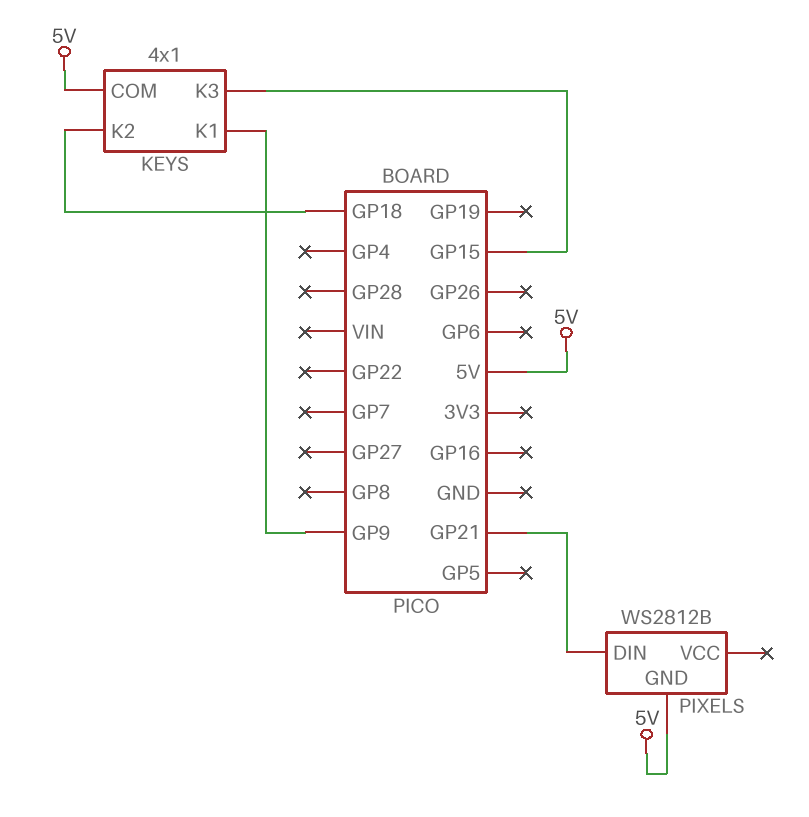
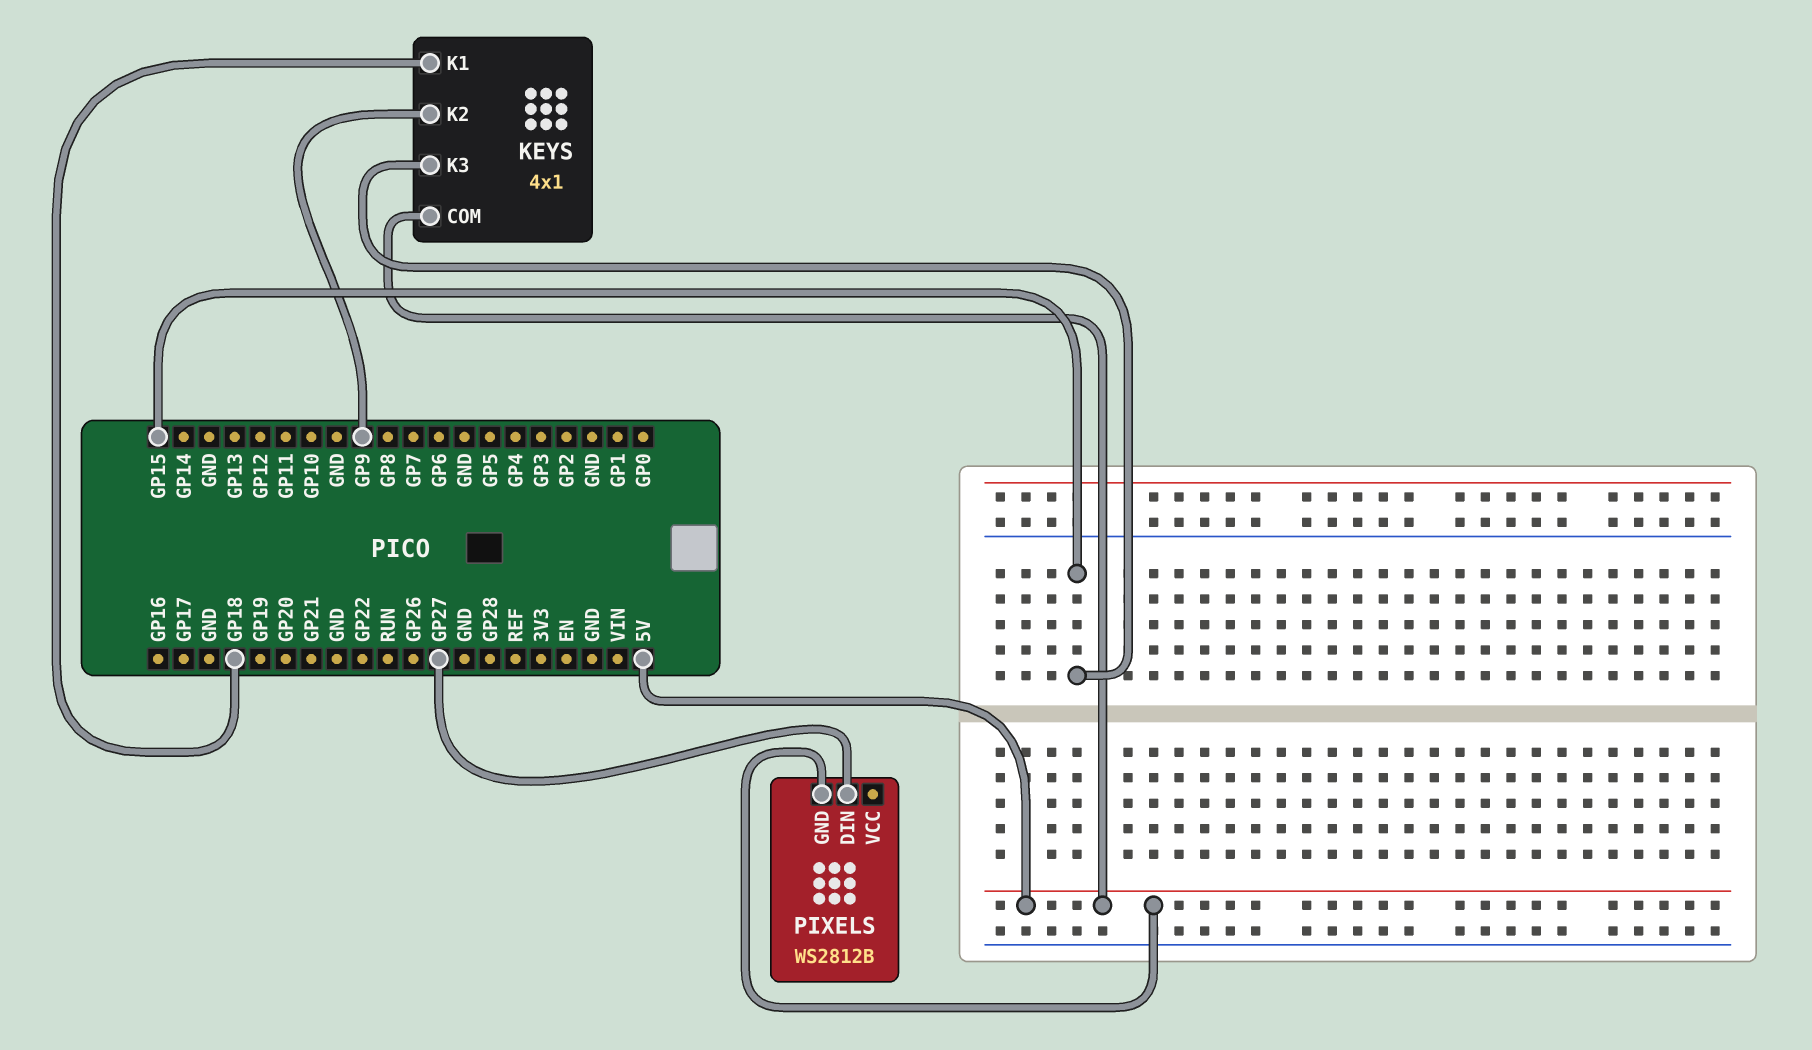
KEYS pin K1: GP9 -> GP18
KEYS pin K2: GP18 -> GP9
PIXELS pin DIN: GP21 -> GP27

